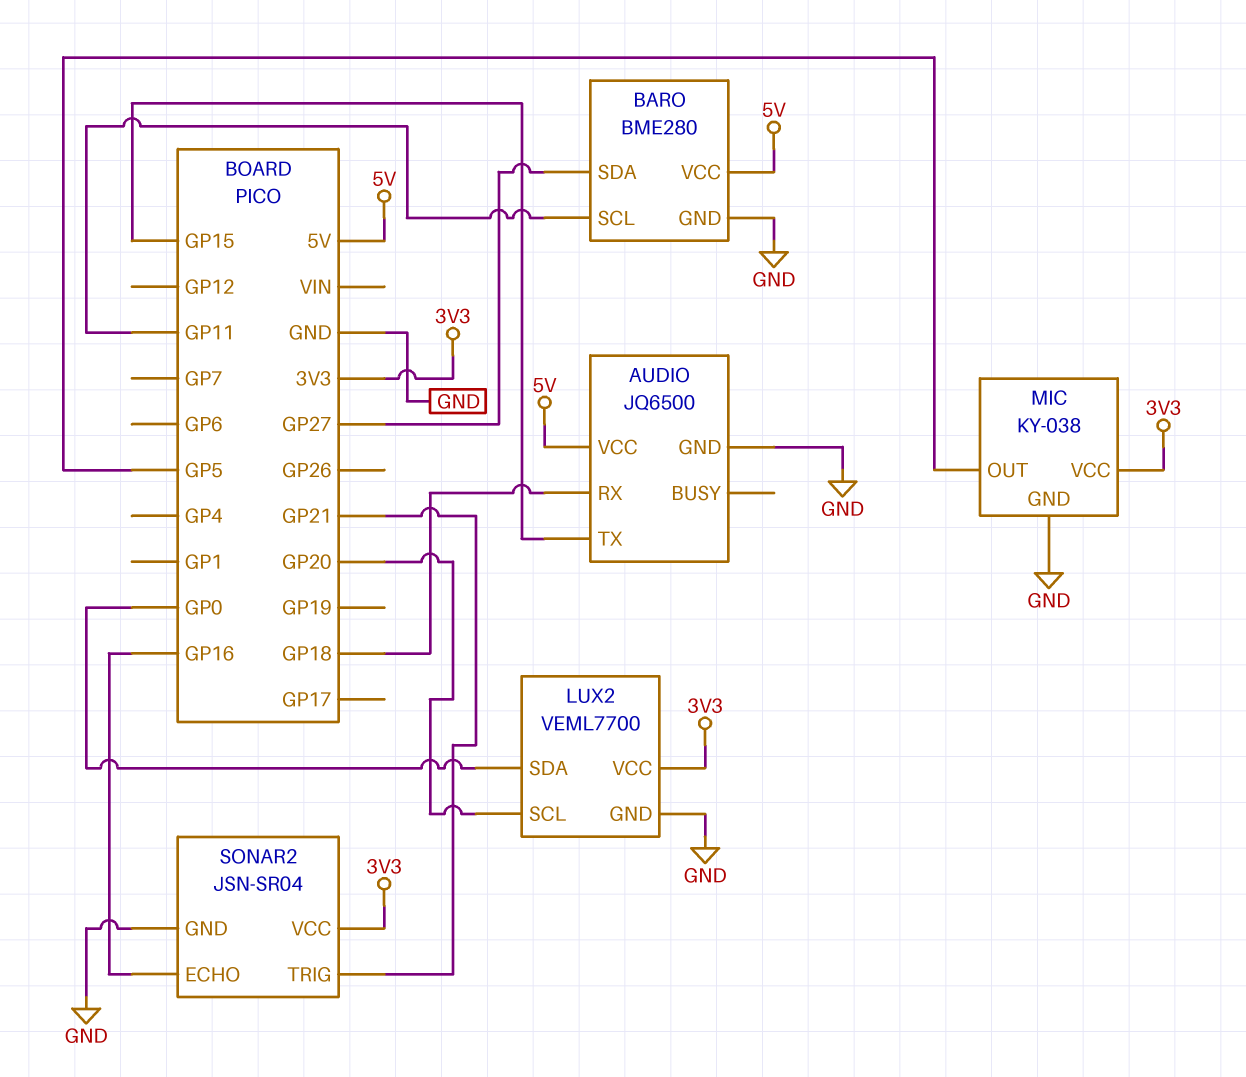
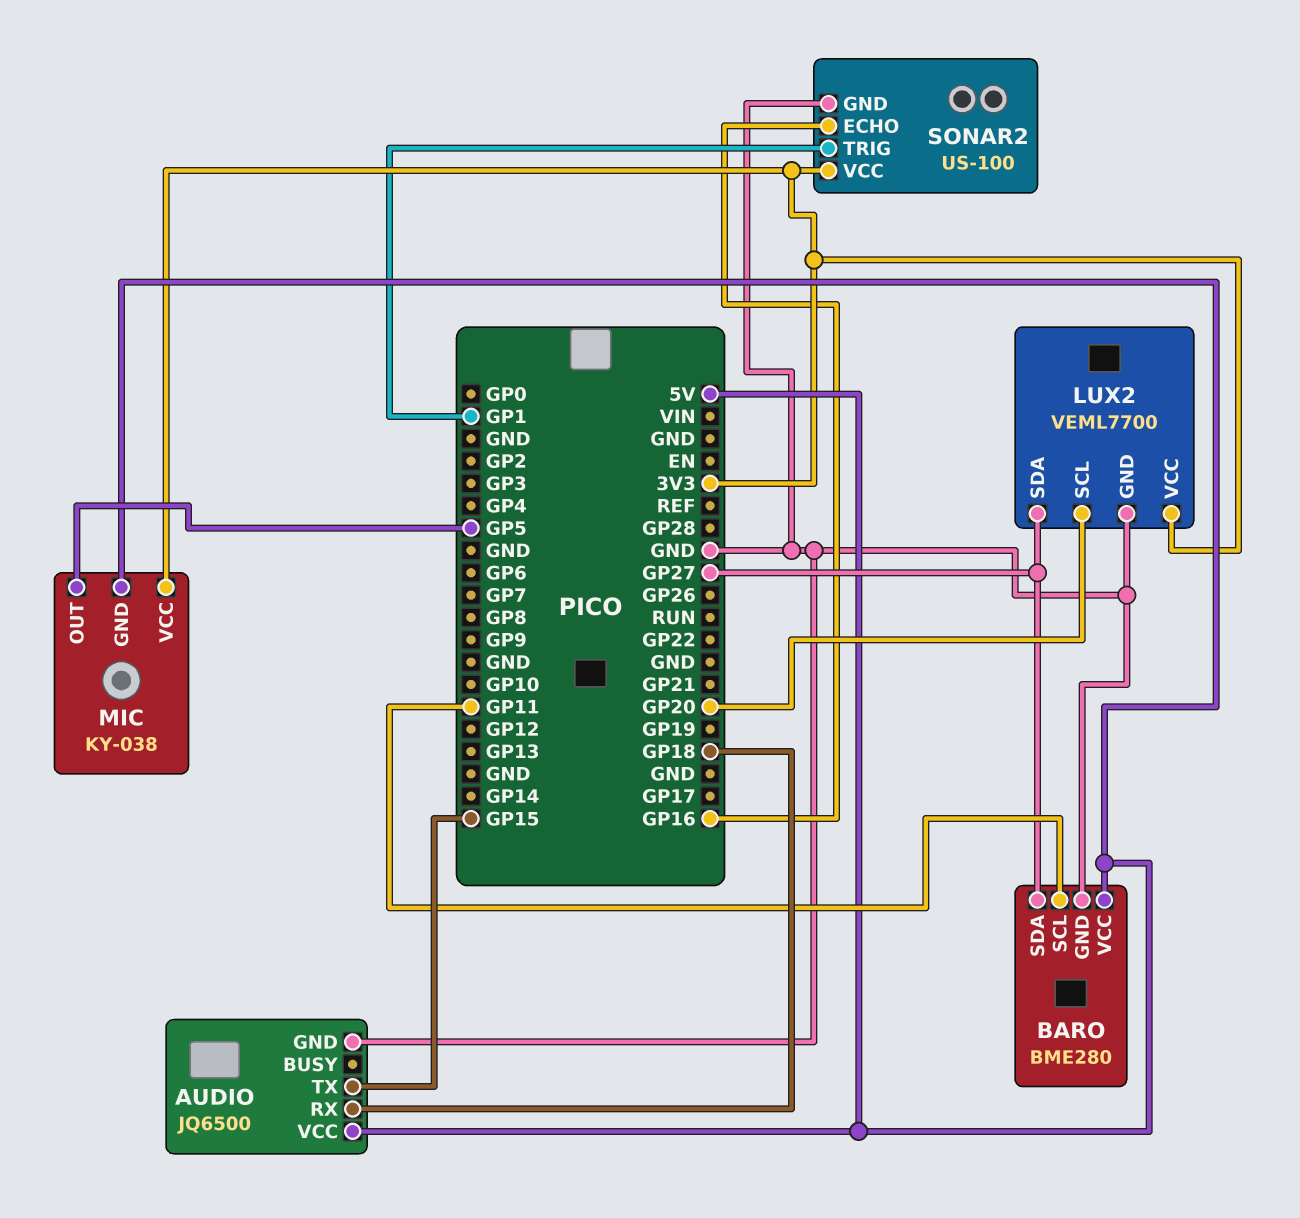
LUX2 pin SDA: GP0 -> GP27
MIC pin GND: GND -> 5V
SONAR2: JSN-SR04 -> US-100
SONAR2 pin TRIG: GP21 -> GP1

